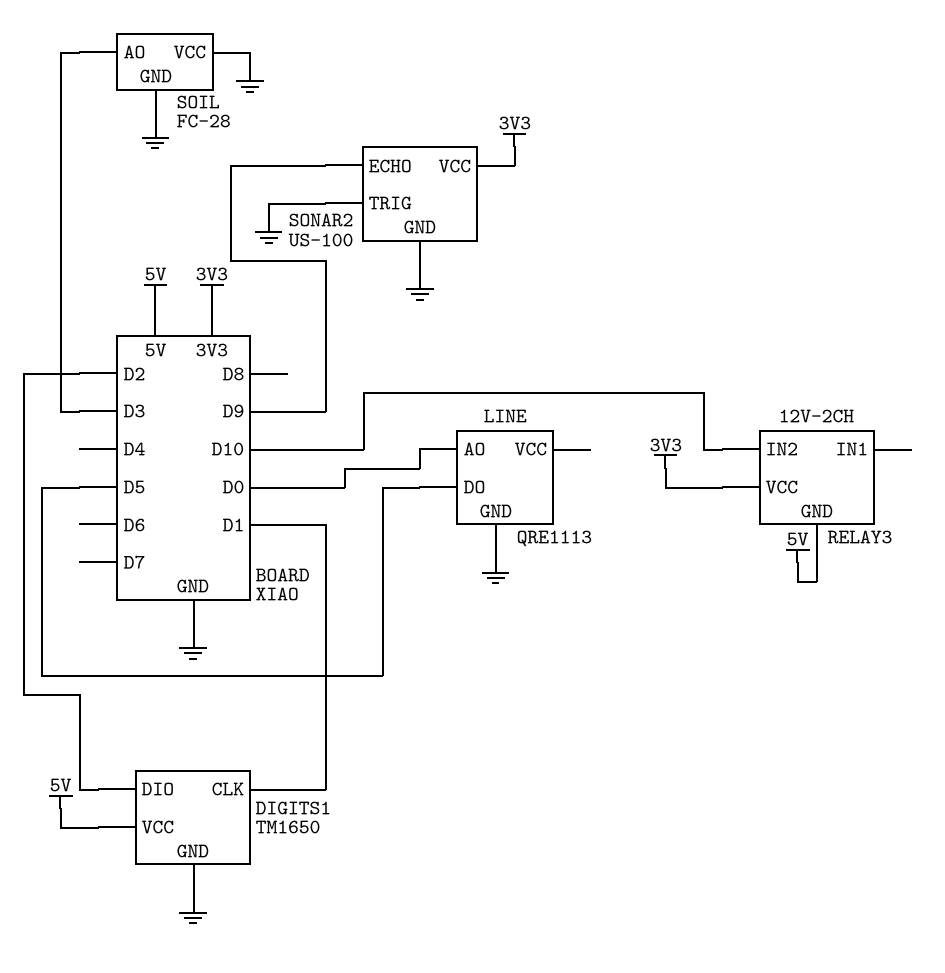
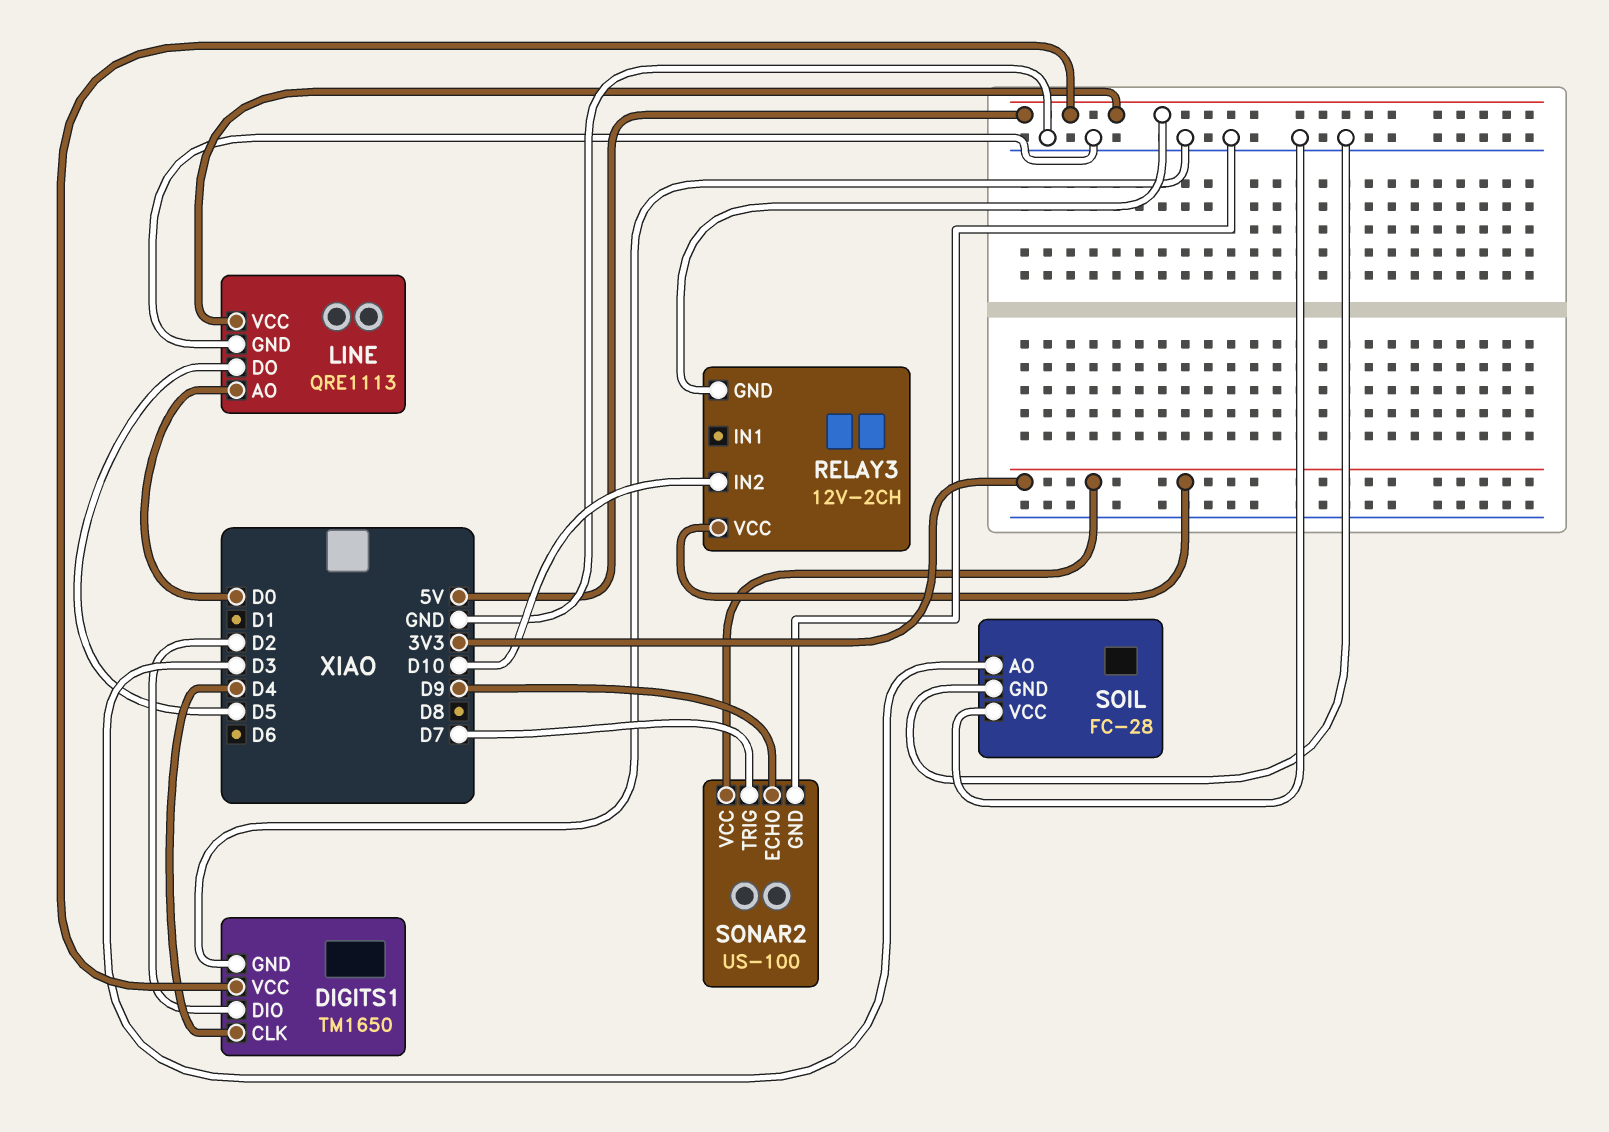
DIGITS1 pin CLK: D1 -> D4
LINE pin VCC: none -> 5V
SONAR2 pin TRIG: GND -> D7

